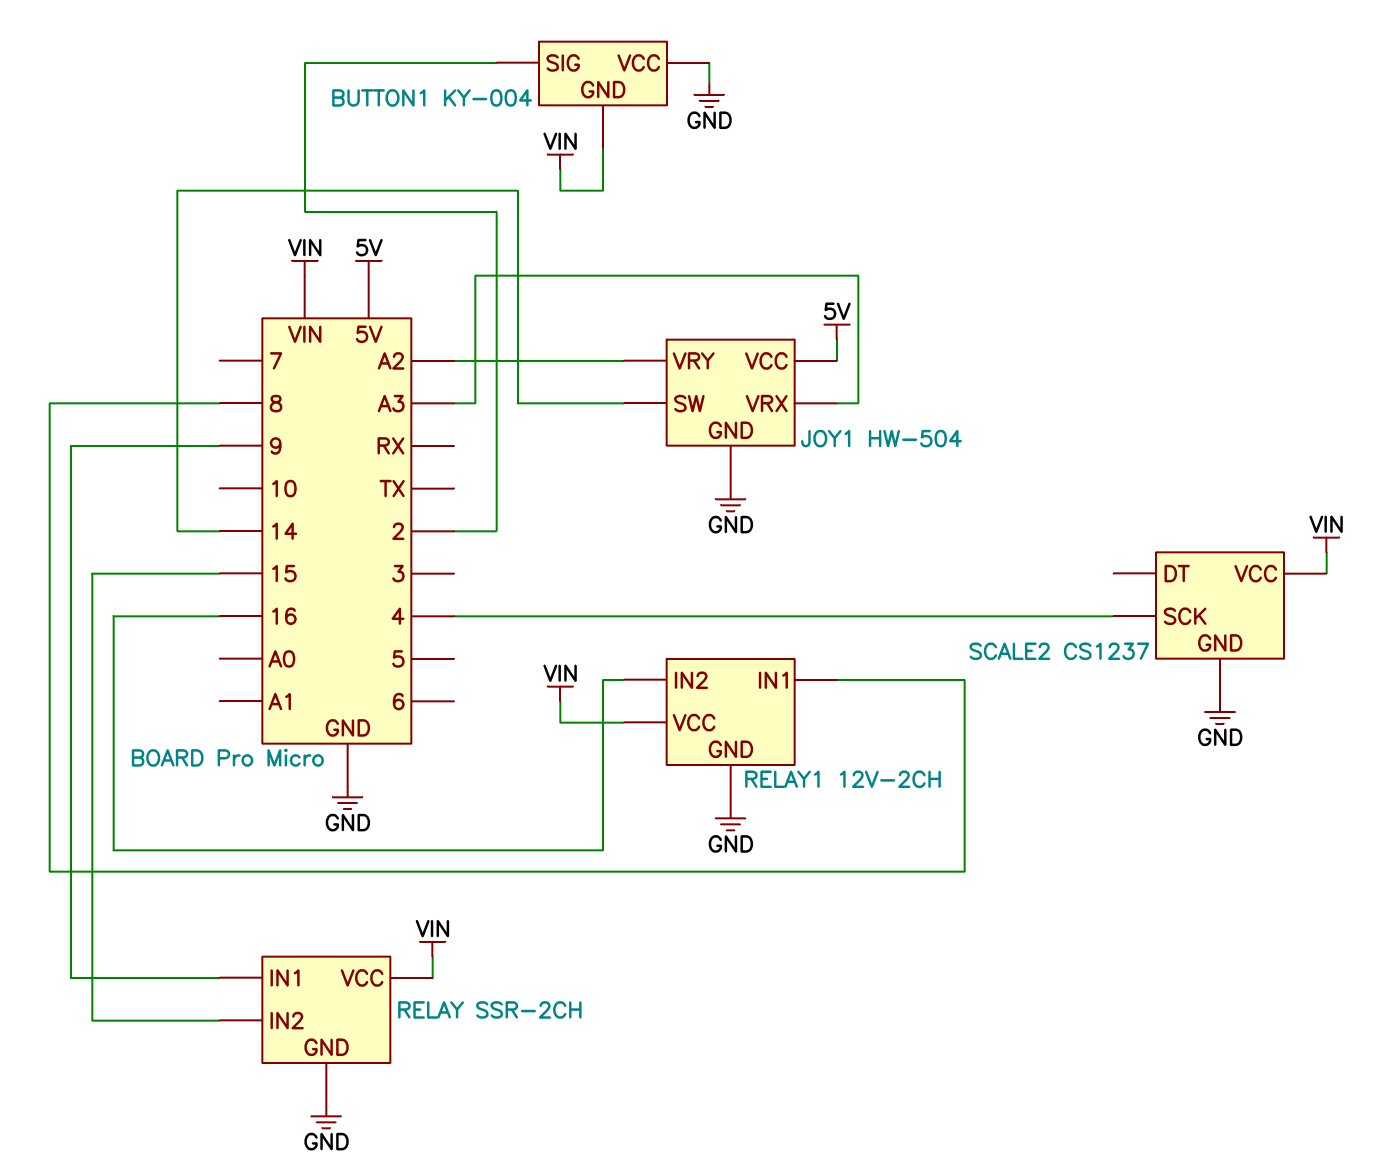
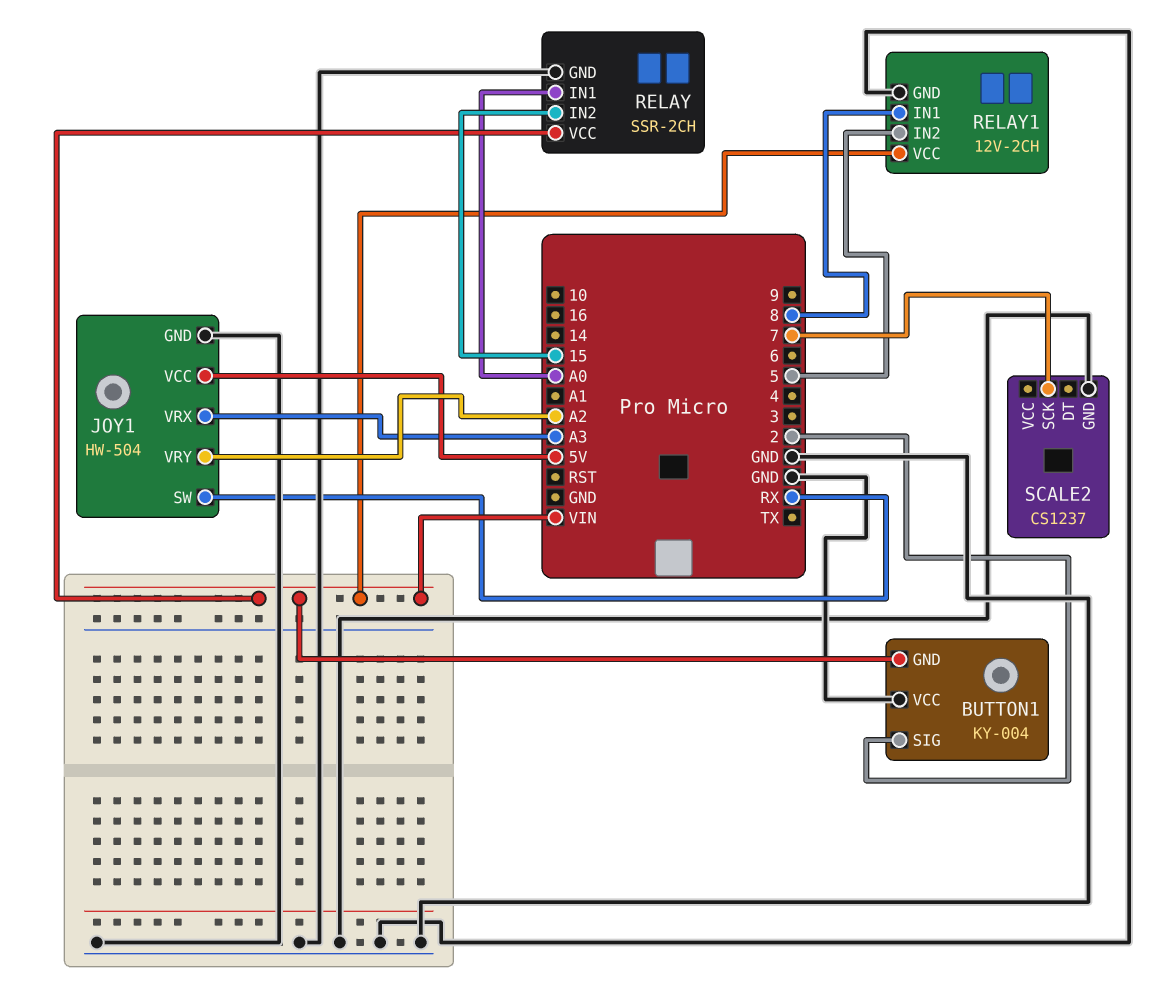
JOY1 pin SW: 14 -> RX
RELAY pin IN1: 9 -> A0
RELAY1 pin IN2: 16 -> 5
SCALE2 pin SCK: 4 -> 7
SCALE2 pin VCC: VIN -> none

